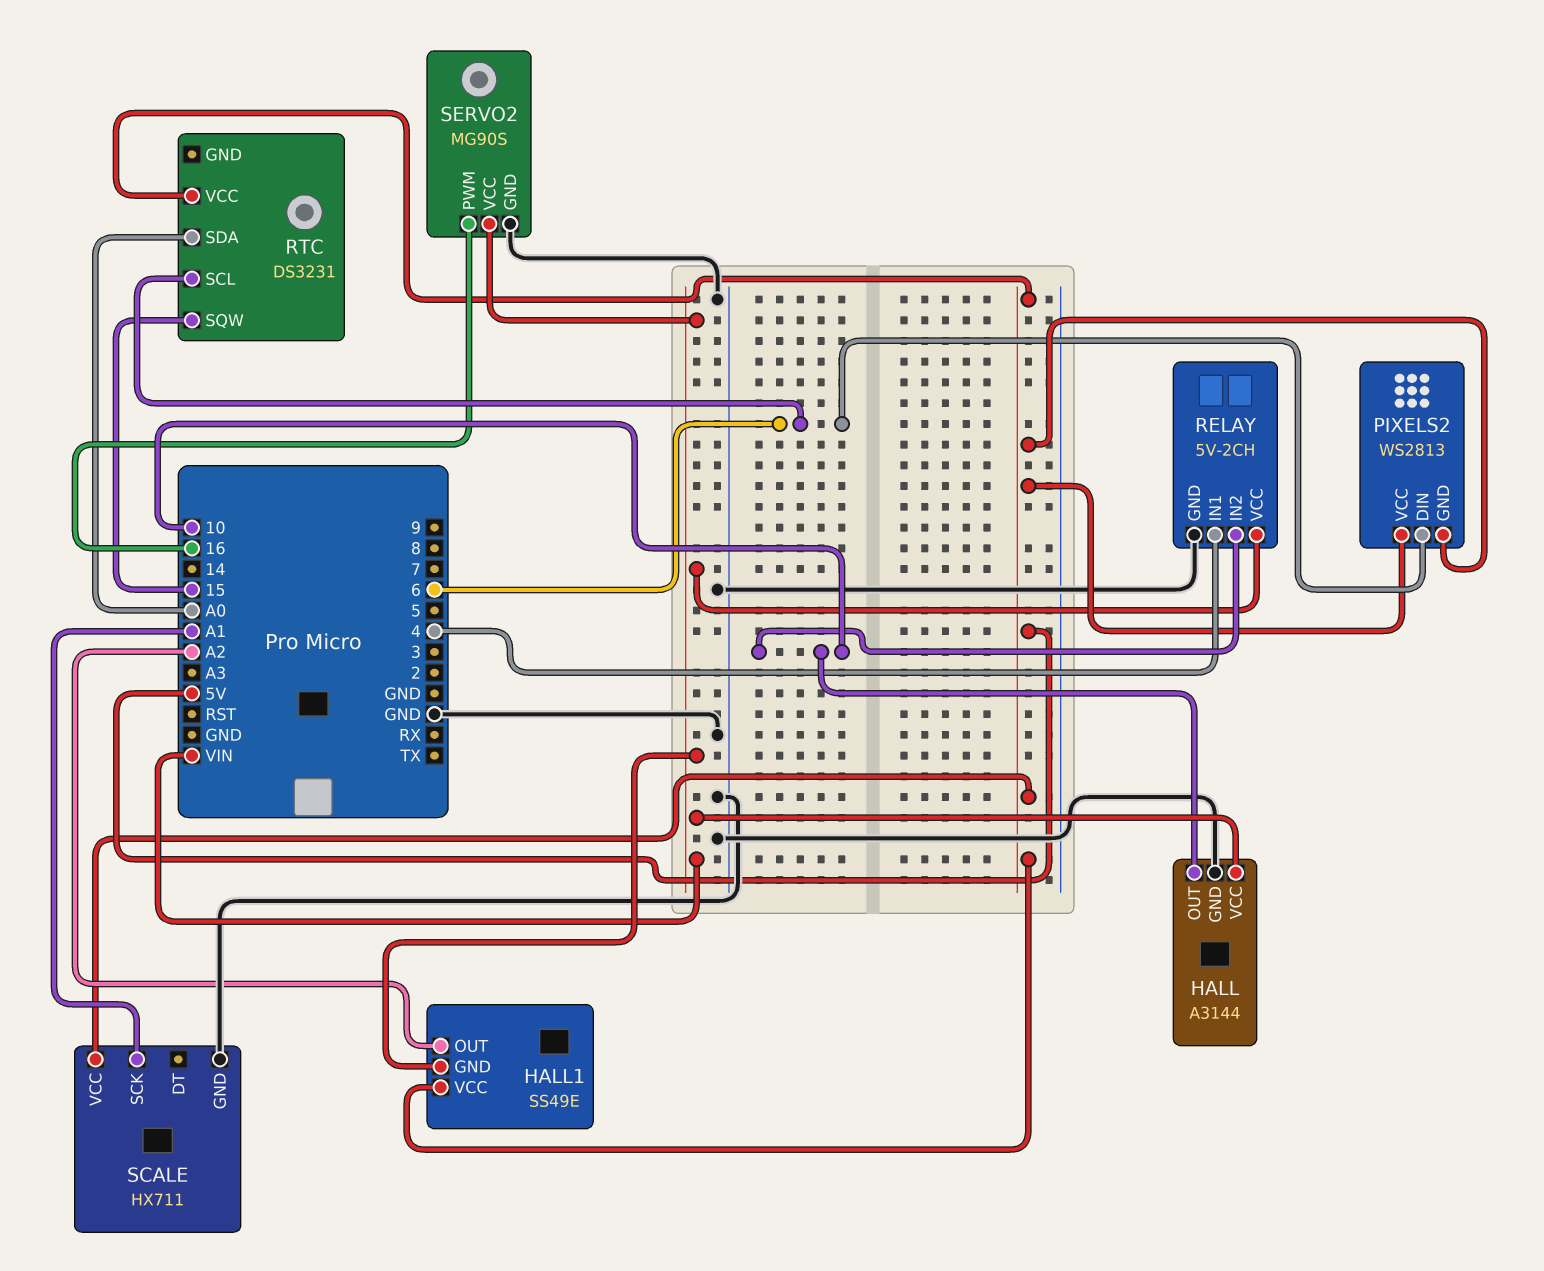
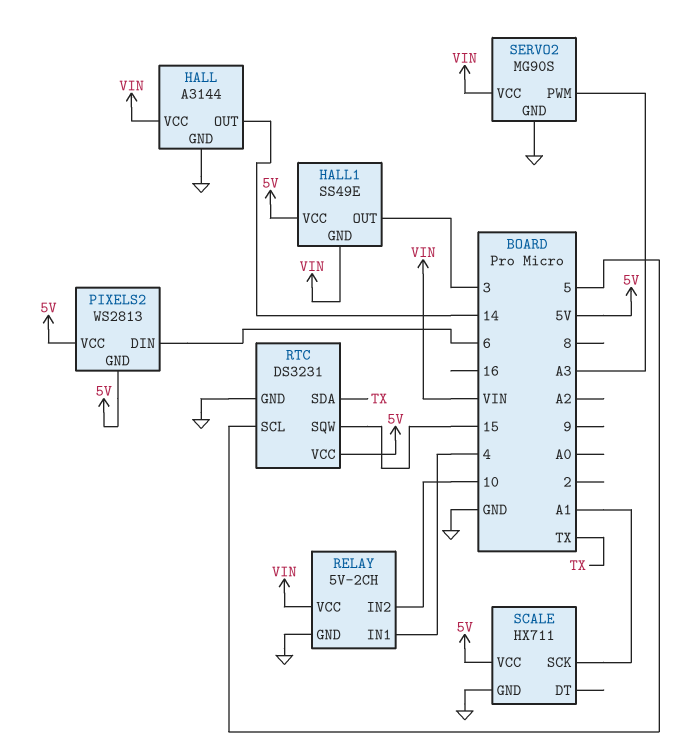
HALL pin OUT: 10 -> 14
HALL1 pin OUT: A2 -> 3
RTC pin GND: none -> GND
RTC pin SCL: 6 -> 5
RTC pin SDA: A0 -> TX
SERVO2 pin PWM: 16 -> A3

